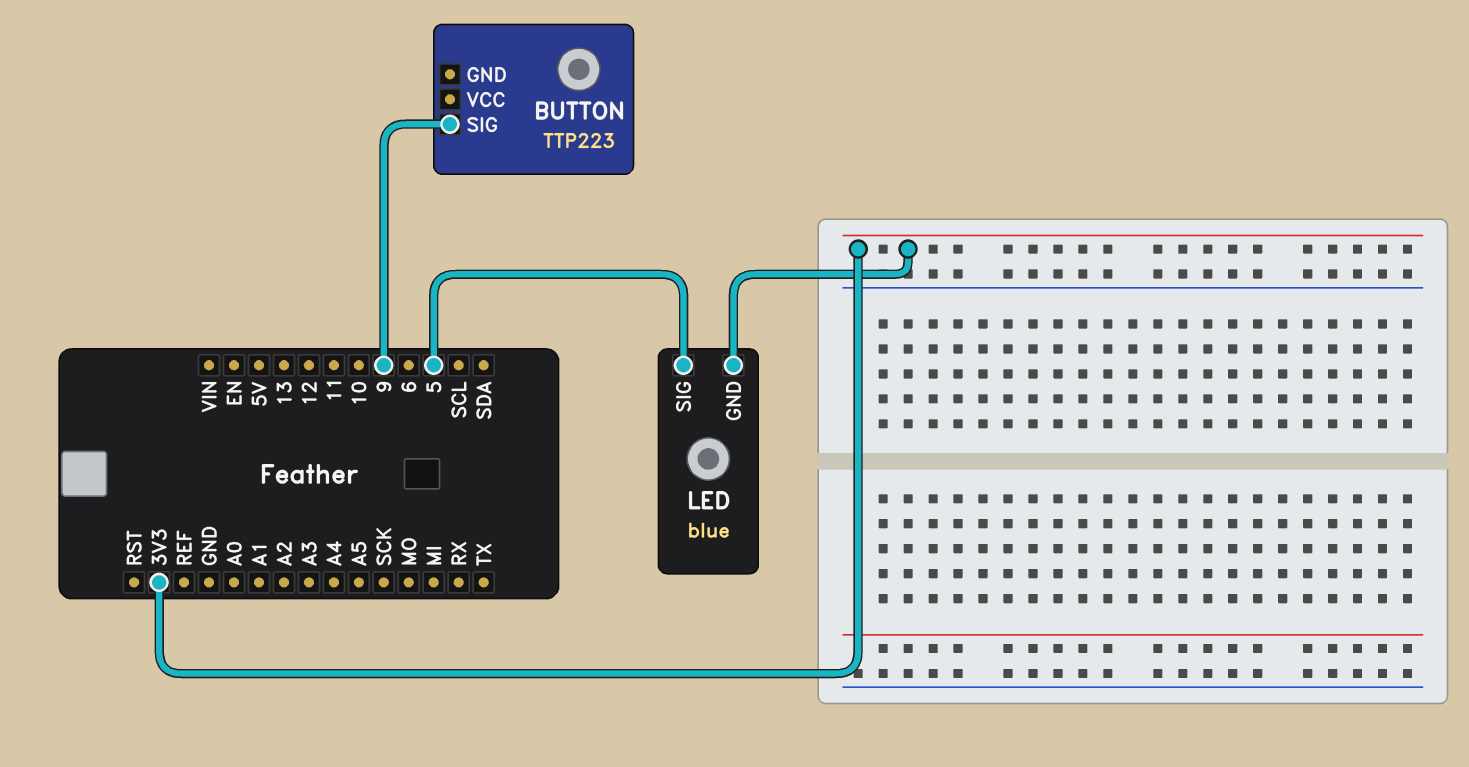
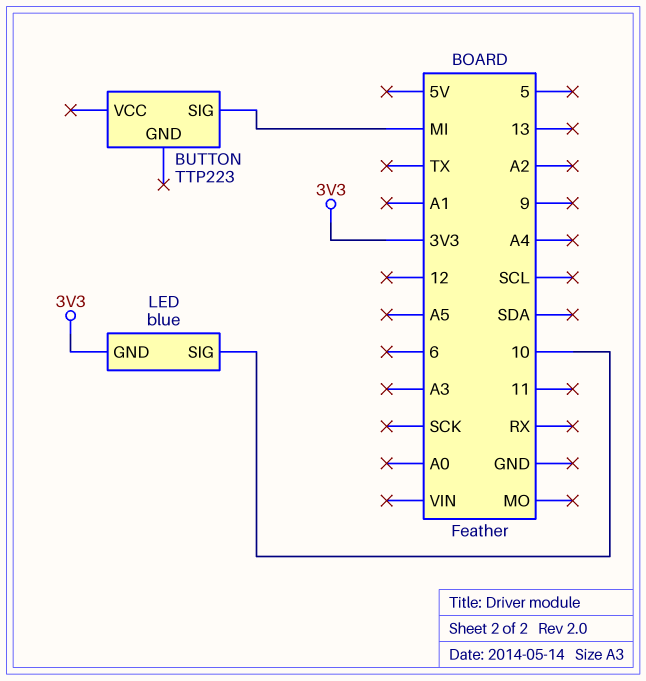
BUTTON pin SIG: 9 -> MI
LED pin SIG: 5 -> 10

